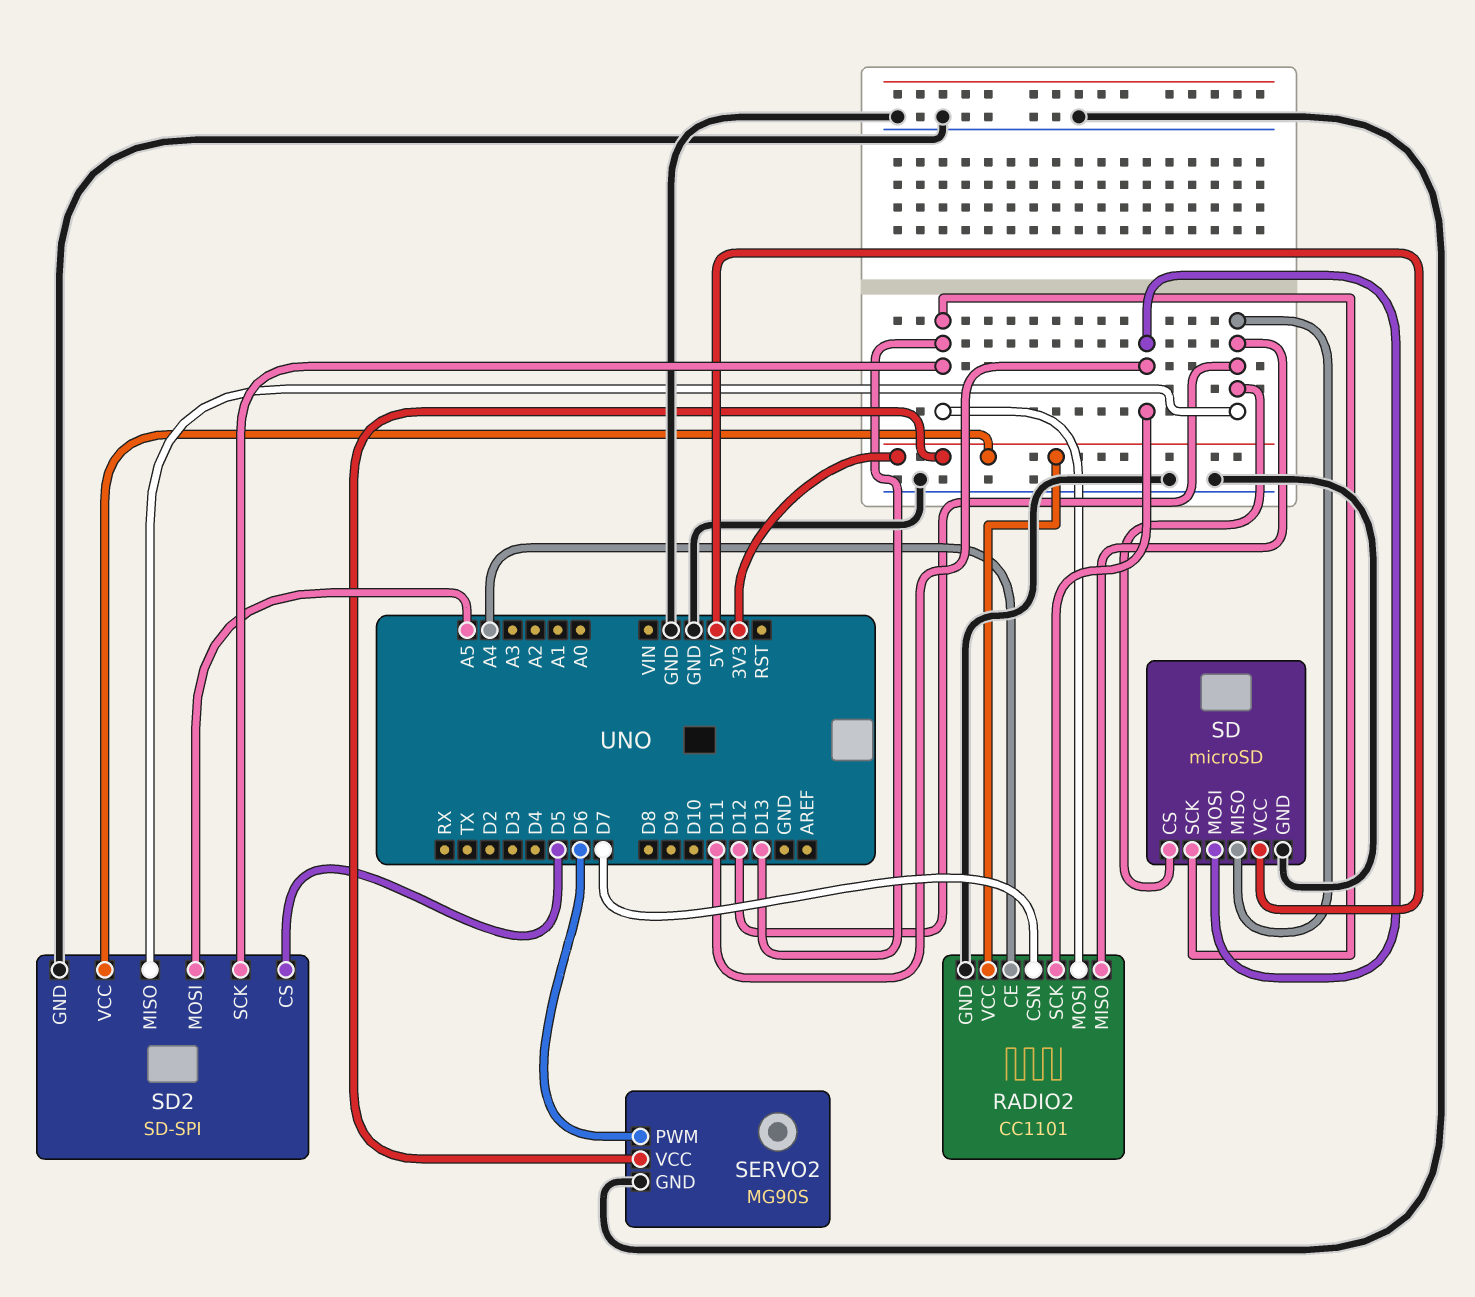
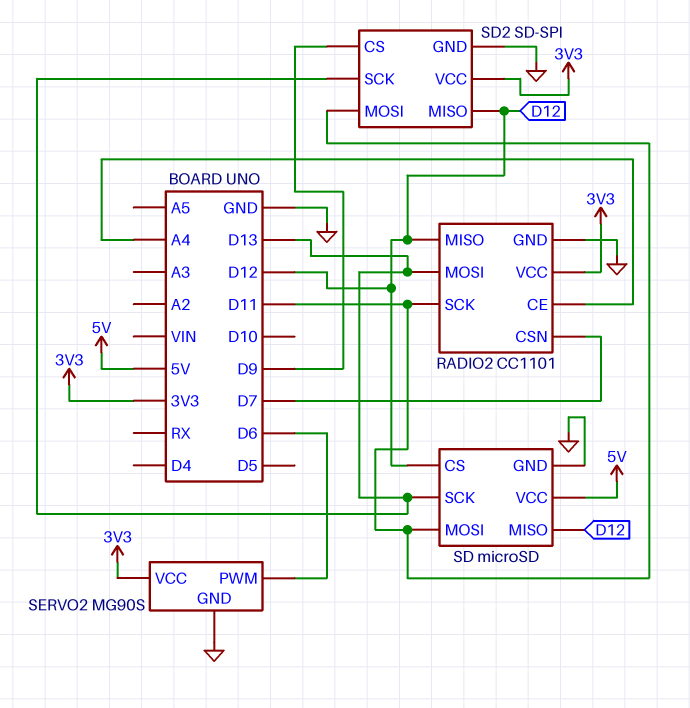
SD2 pin CS: D5 -> D9
SD2 pin MOSI: A5 -> D11

